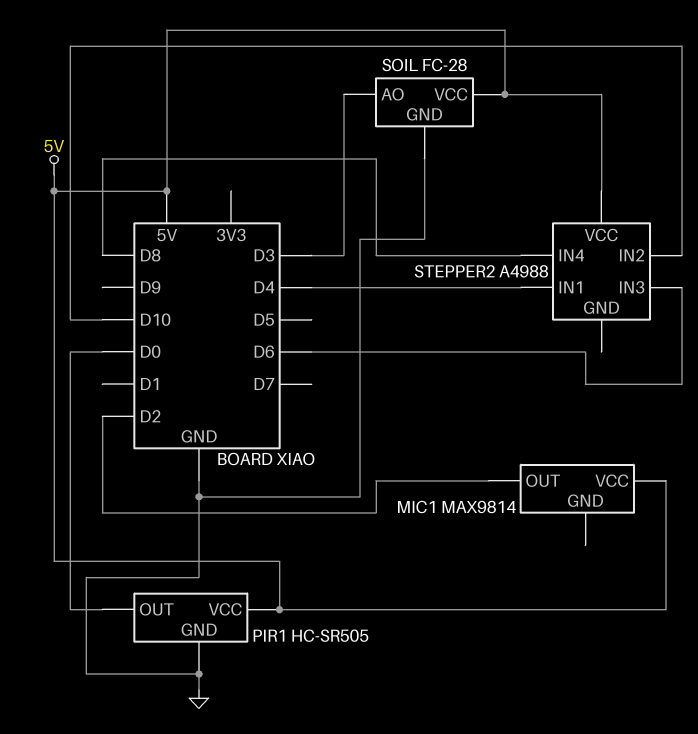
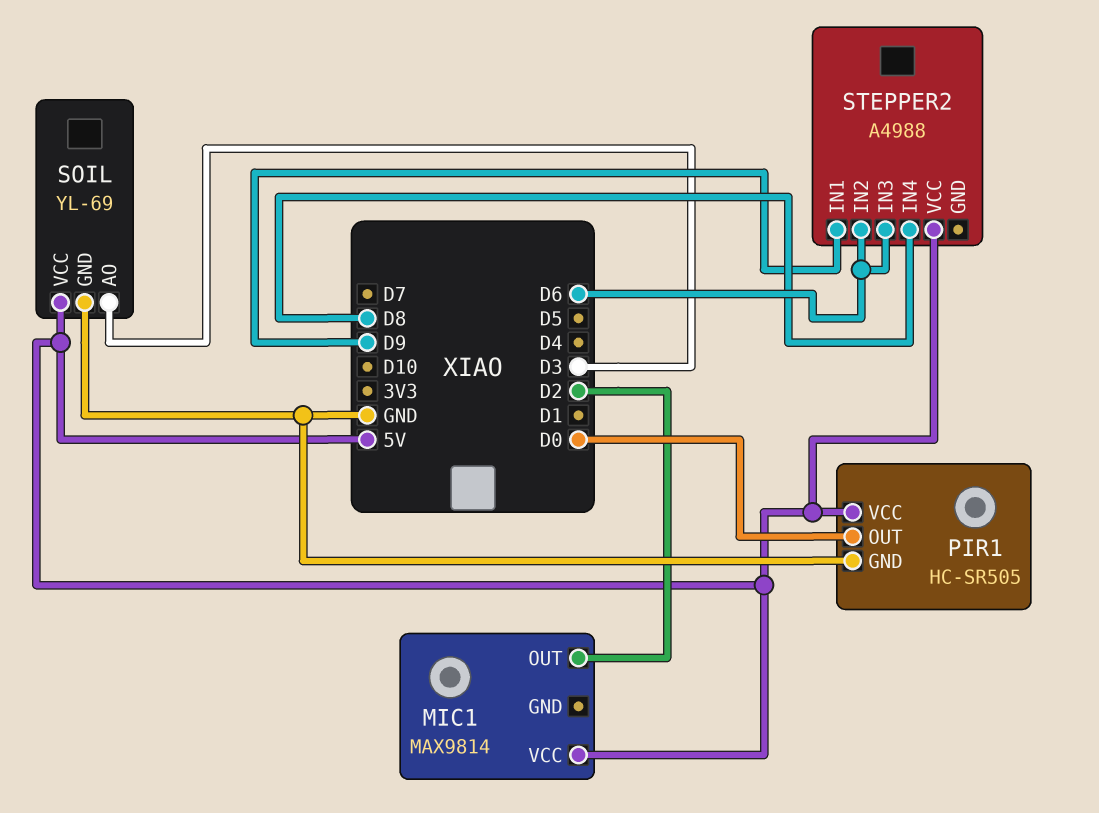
SOIL: FC-28 -> YL-69
STEPPER2 pin IN1: D4 -> D9
STEPPER2 pin IN2: D10 -> D6

